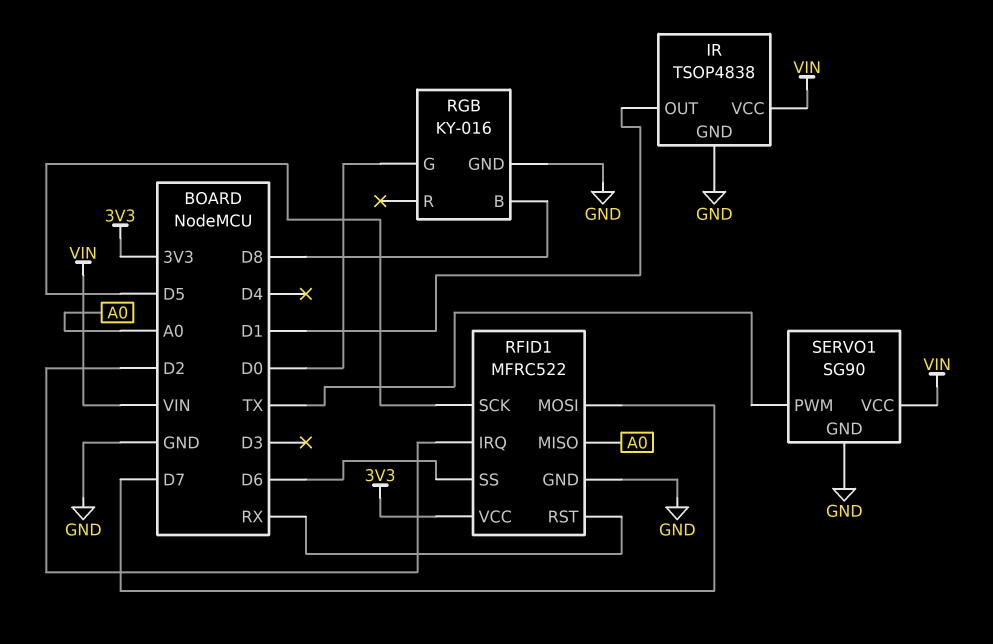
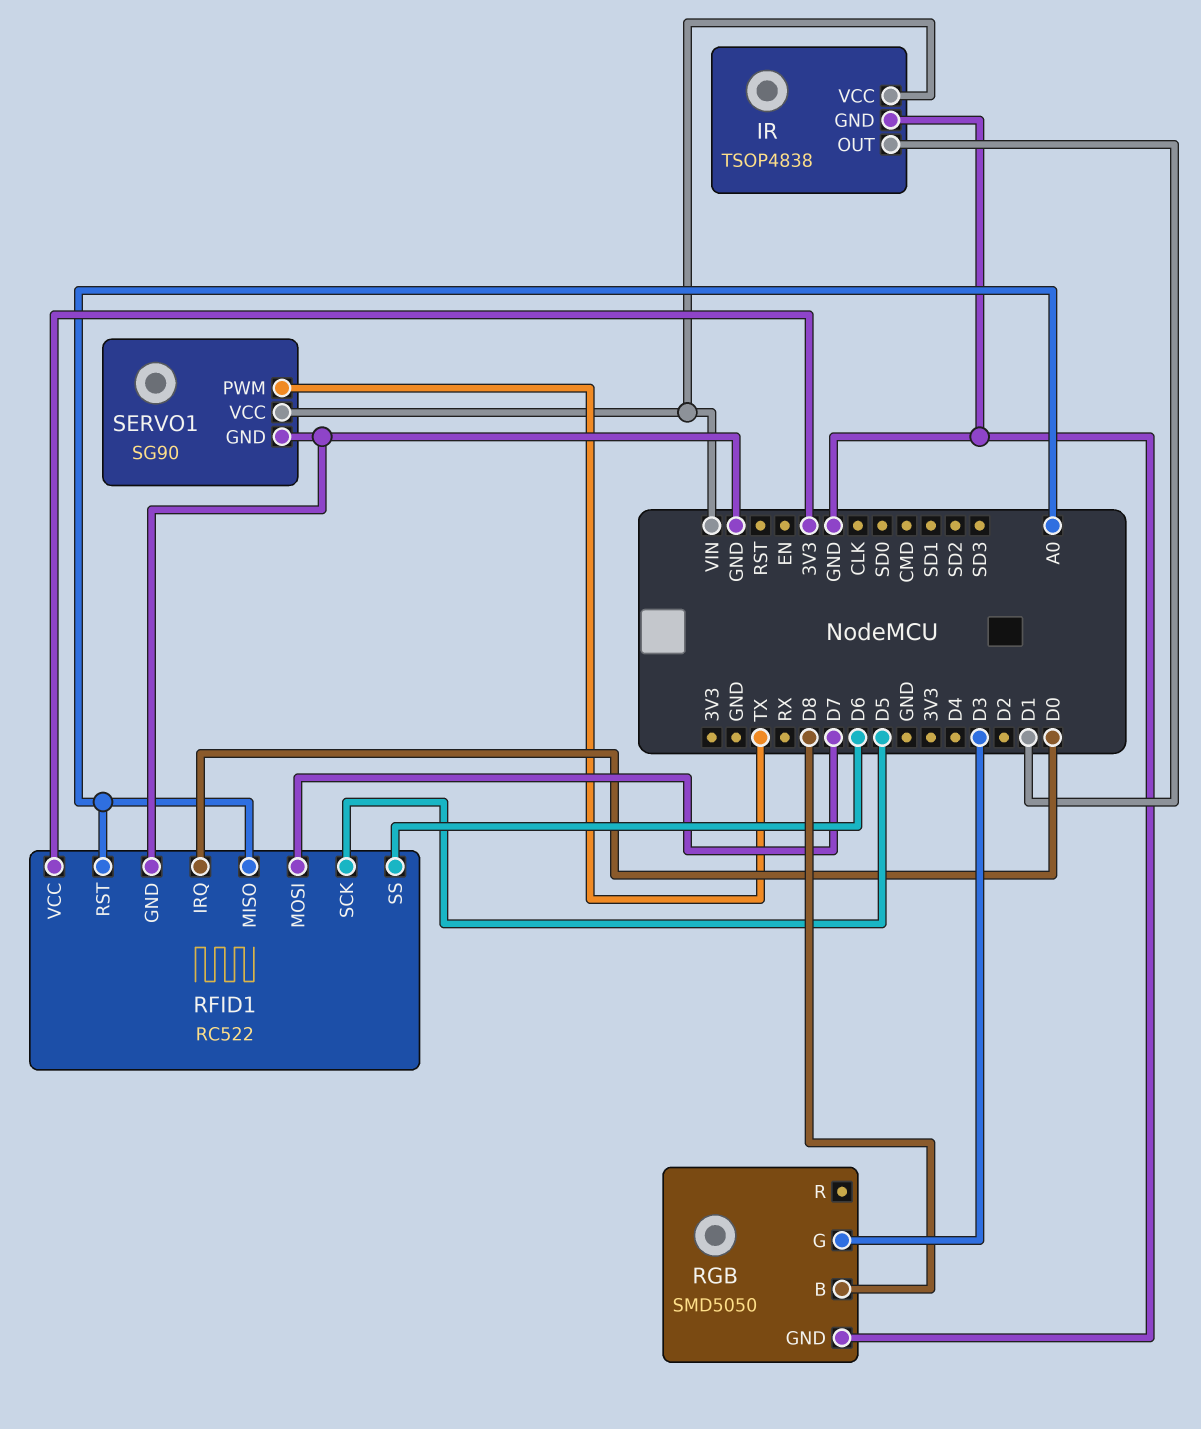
RFID1: MFRC522 -> RC522
RFID1 pin IRQ: D2 -> D0
RFID1 pin RST: RX -> A0
RGB: KY-016 -> SMD5050
RGB pin G: D0 -> D3

